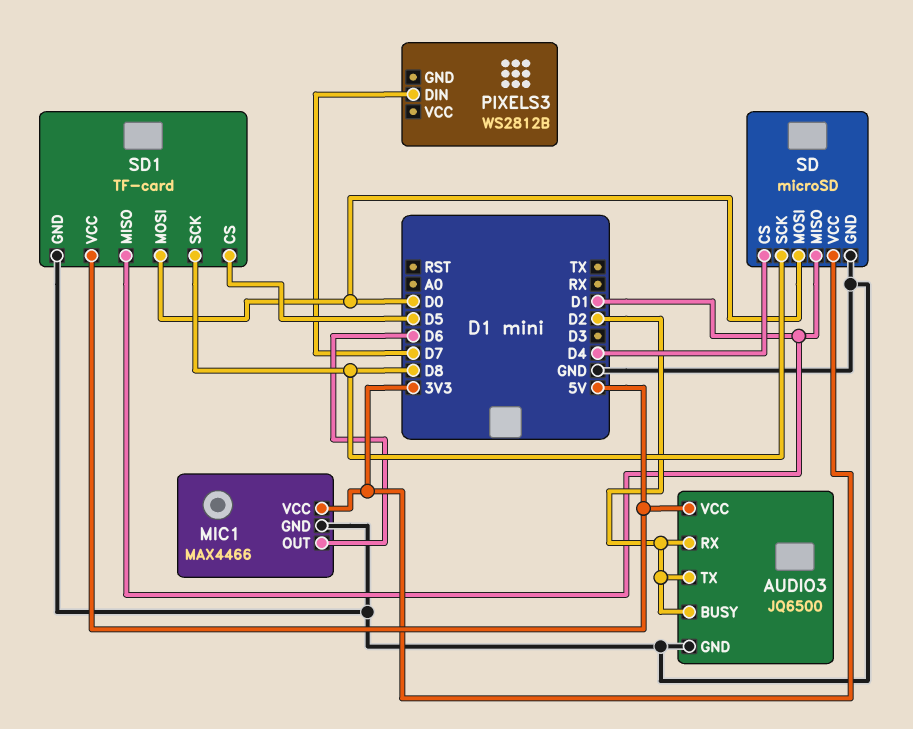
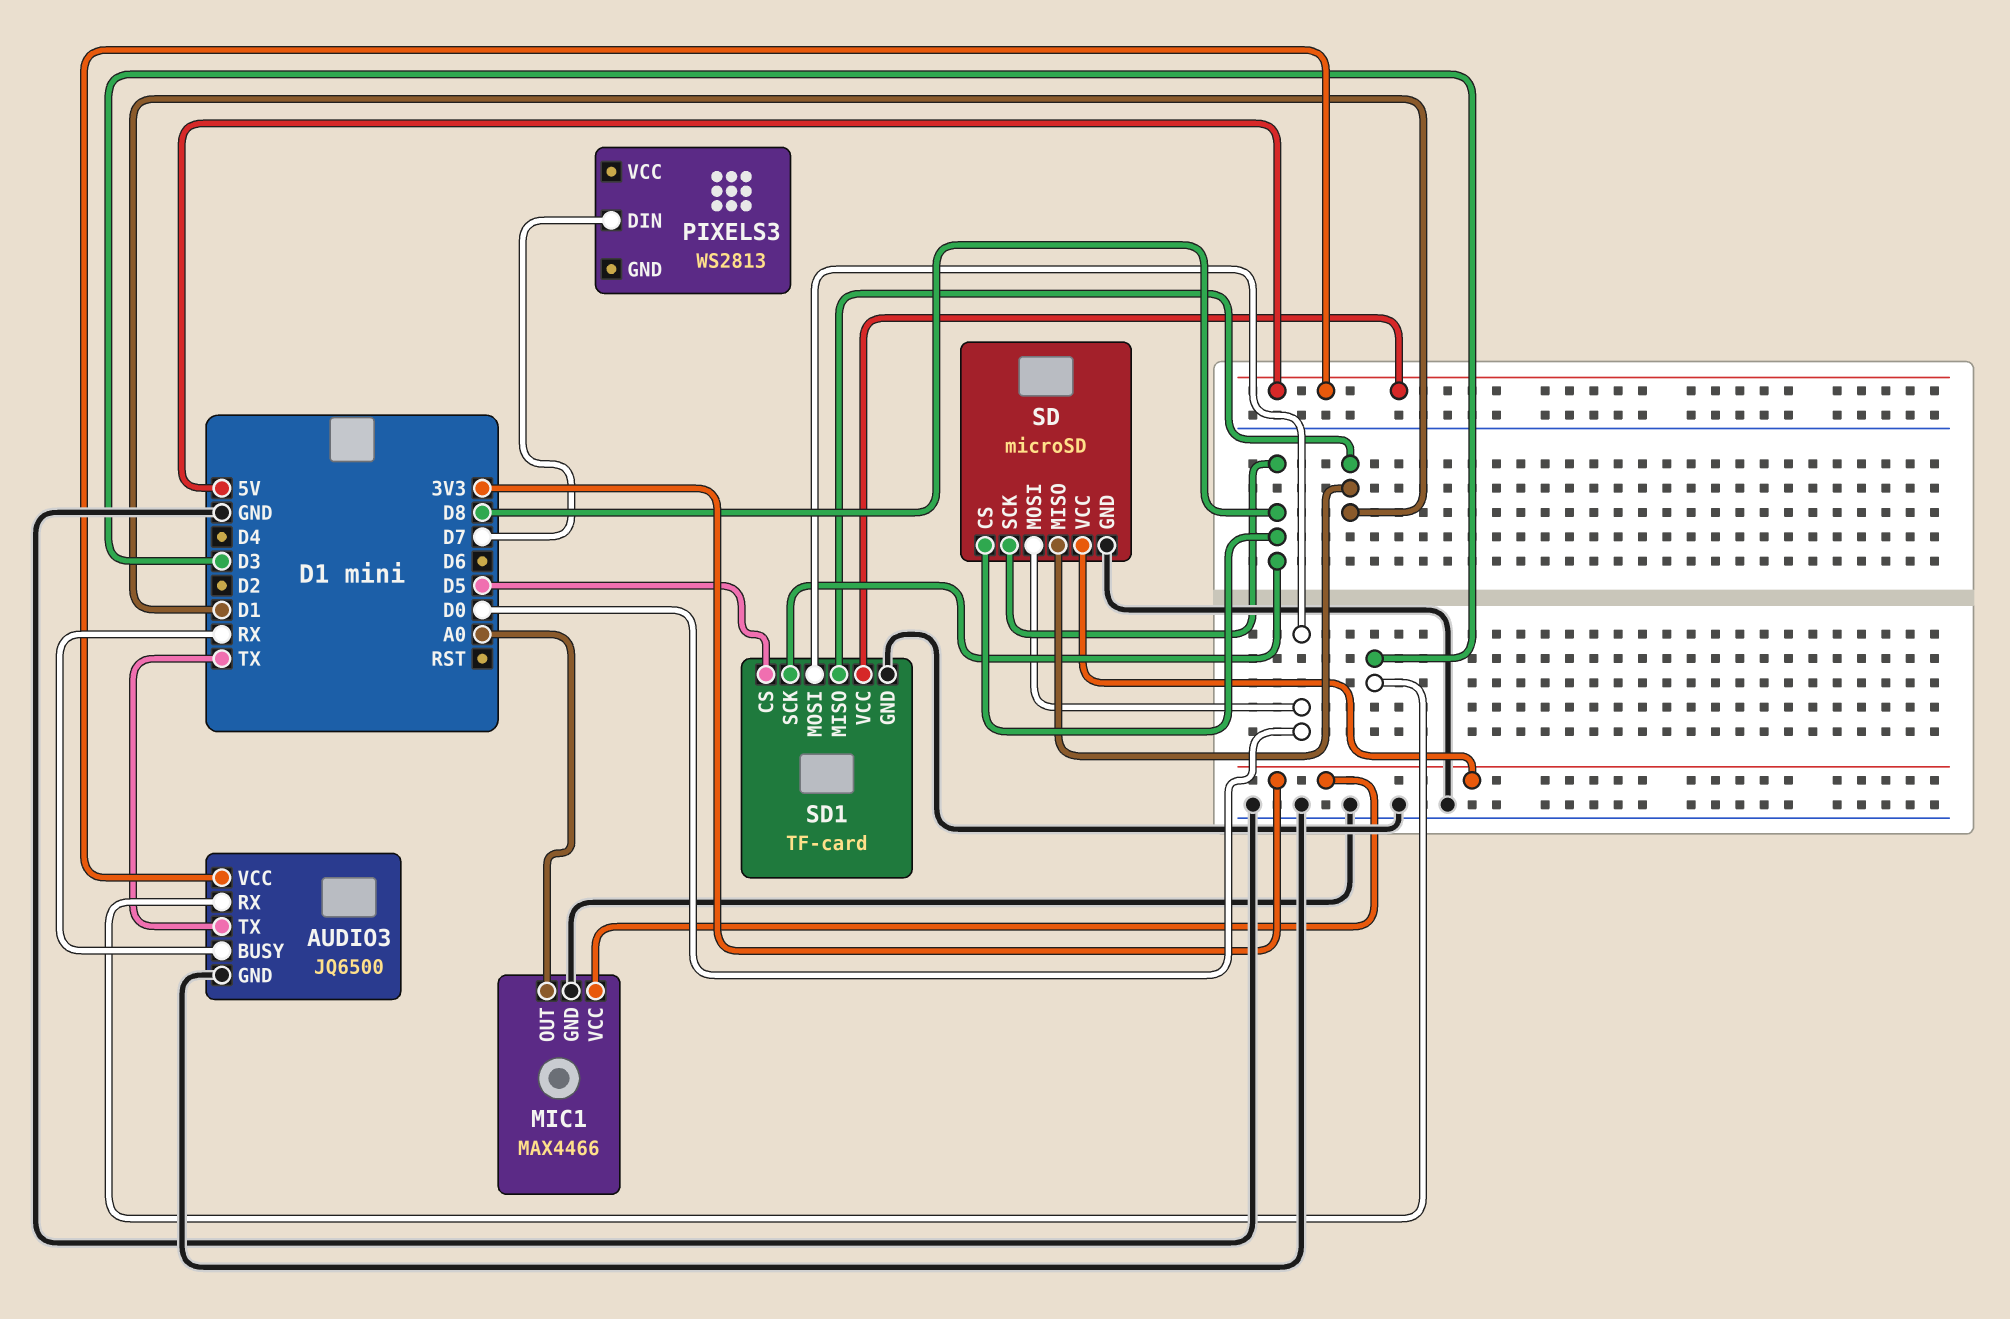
AUDIO3 pin BUSY: D2 -> RX
AUDIO3 pin RX: D2 -> D3
AUDIO3 pin TX: D2 -> TX
MIC1 pin OUT: D6 -> A0
PIXELS3: WS2812B -> WS2813
SD pin CS: D4 -> D8

